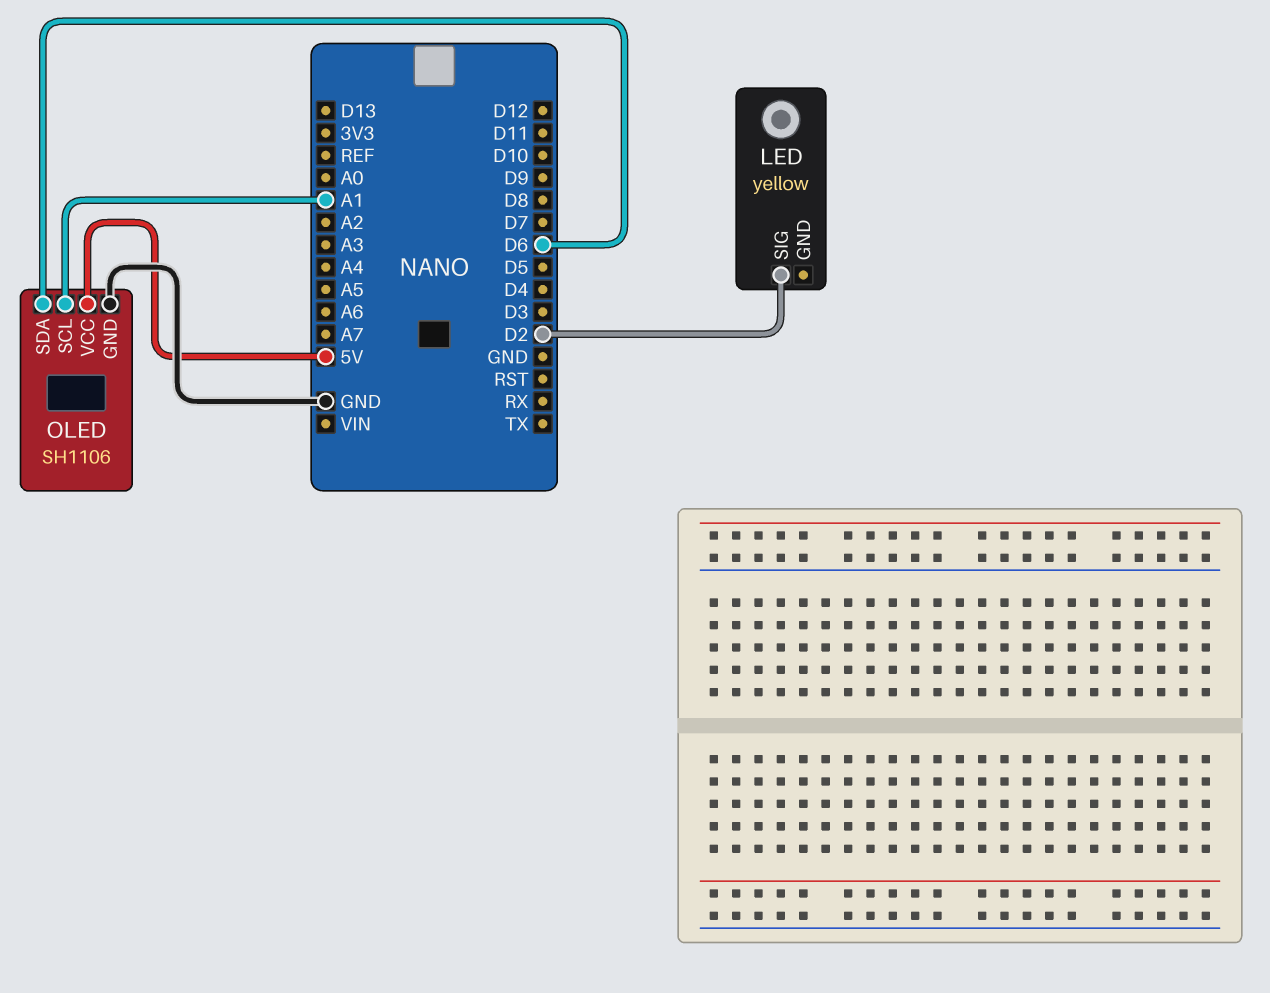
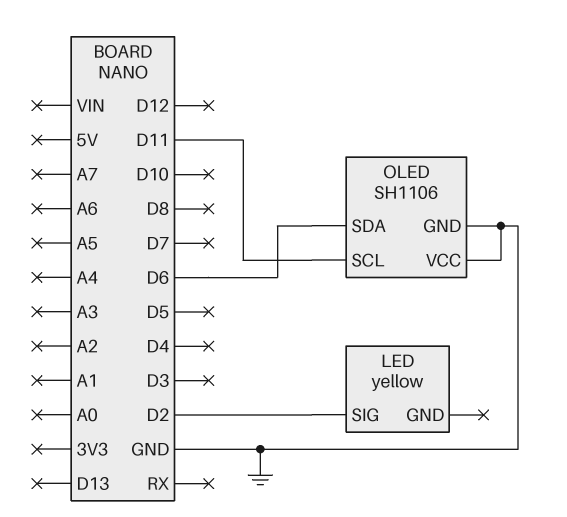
OLED pin SCL: A1 -> D11
OLED pin VCC: 5V -> GND

